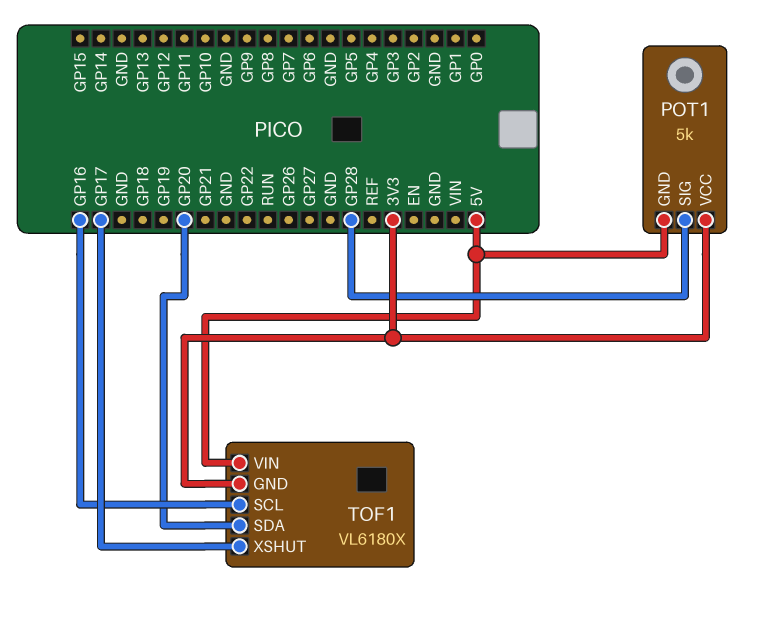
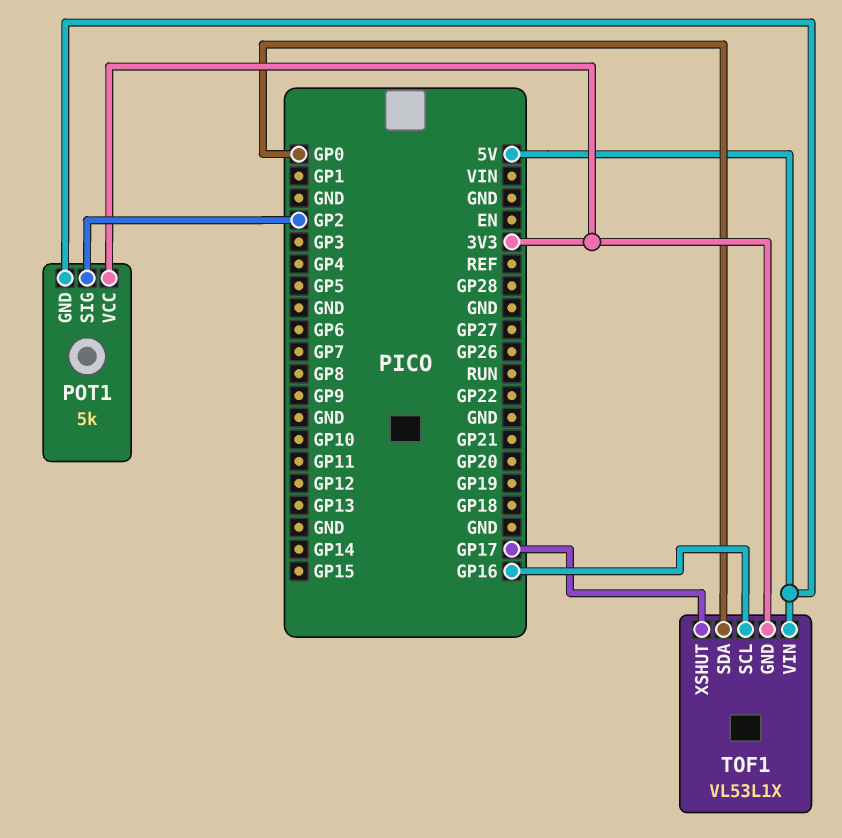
POT1 pin SIG: GP28 -> GP2
TOF1: VL6180X -> VL53L1X
TOF1 pin SDA: GP20 -> GP0

